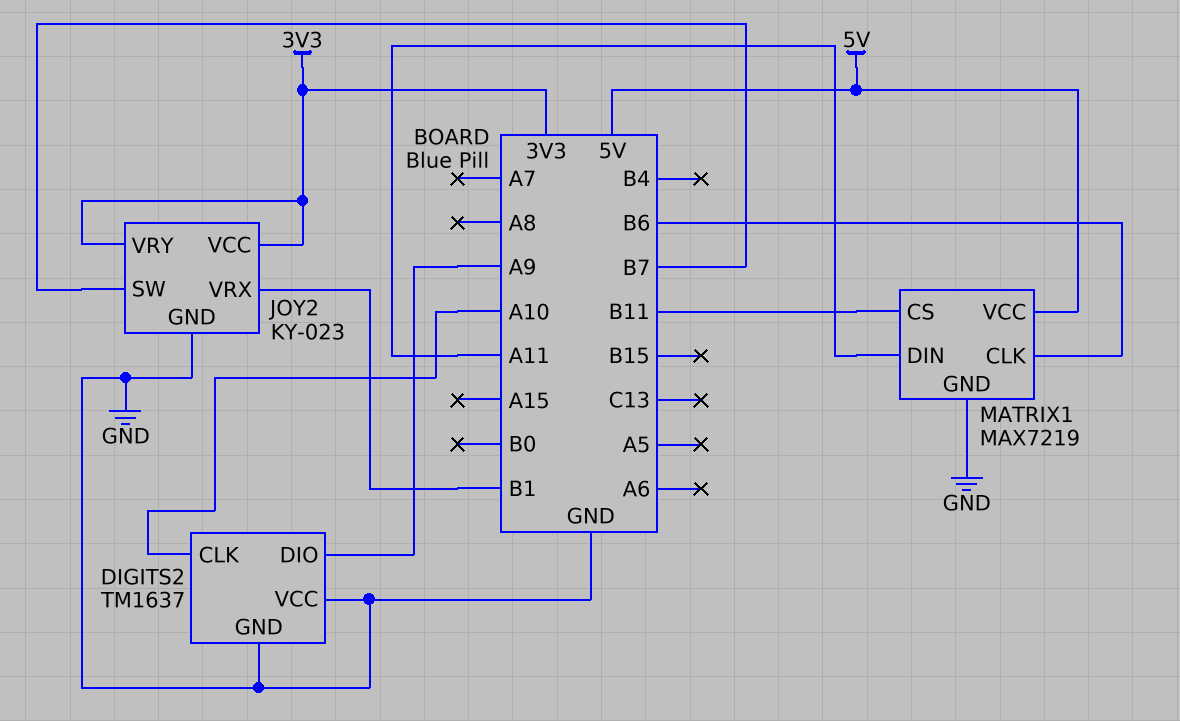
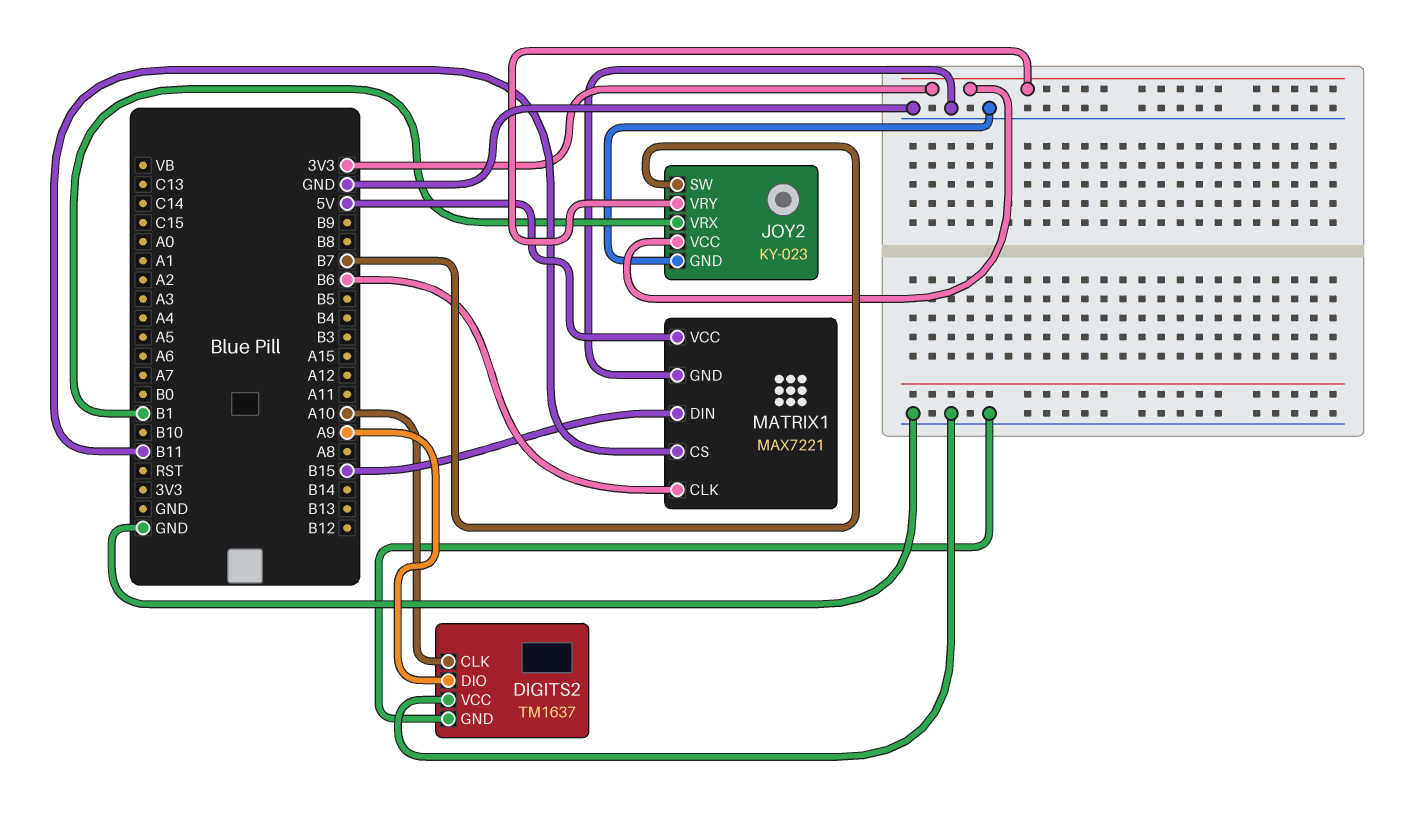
MATRIX1: MAX7219 -> MAX7221
MATRIX1 pin DIN: A11 -> B15

